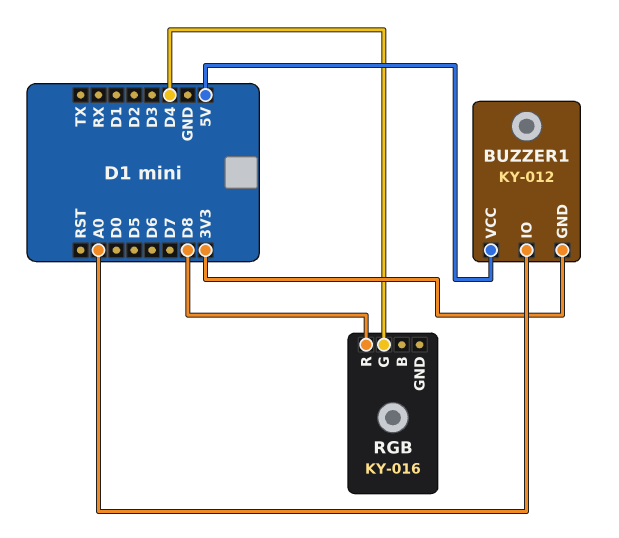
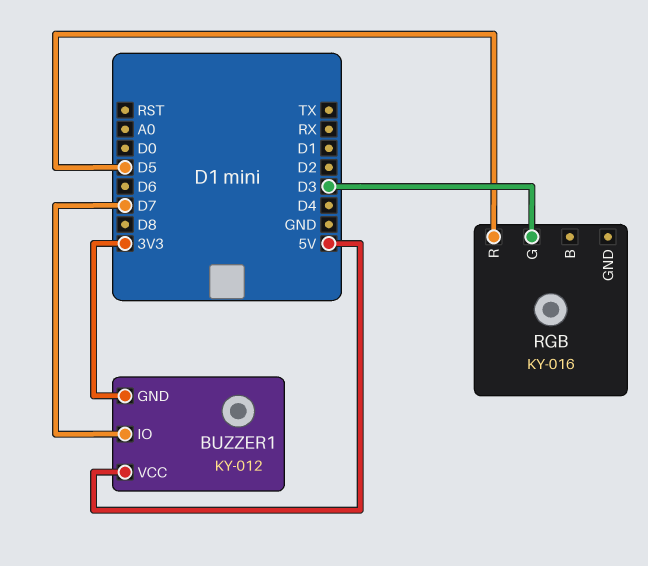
BUZZER1 pin IO: A0 -> D7
RGB pin G: D4 -> D3
RGB pin R: D8 -> D5

